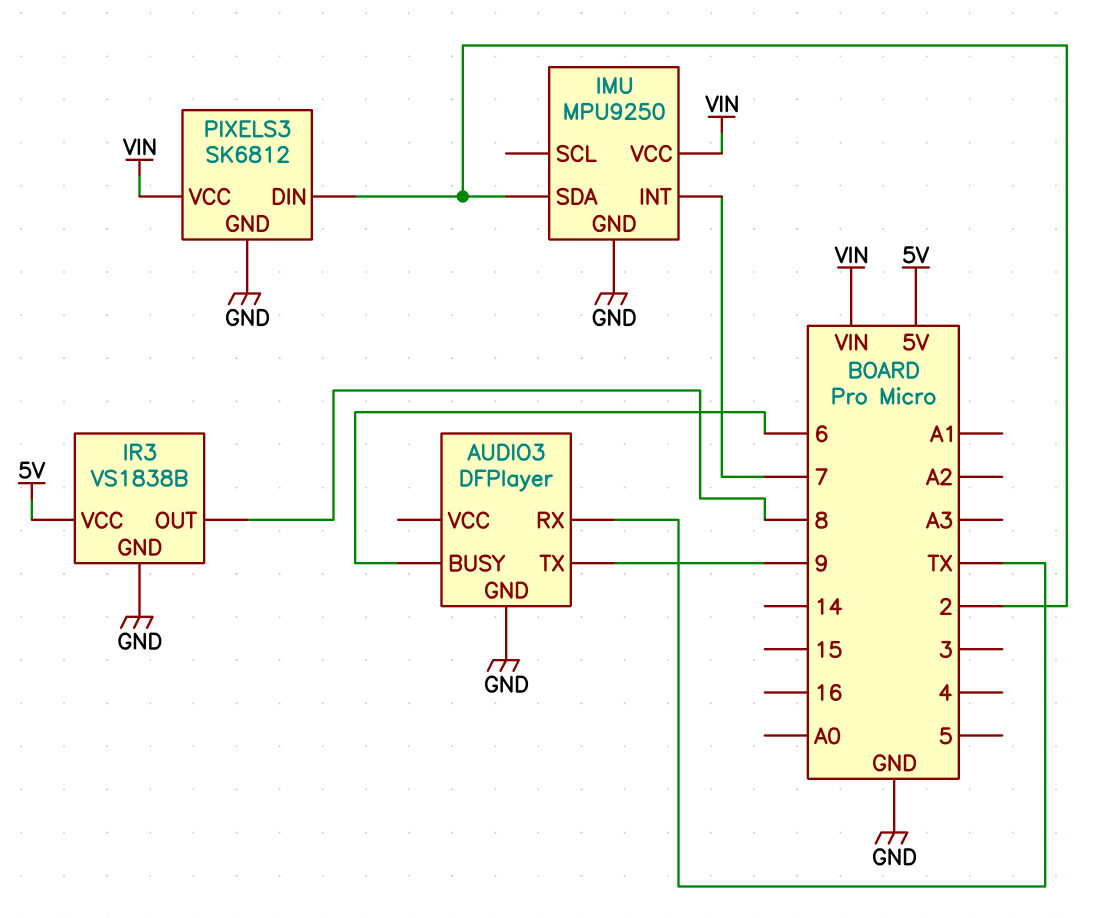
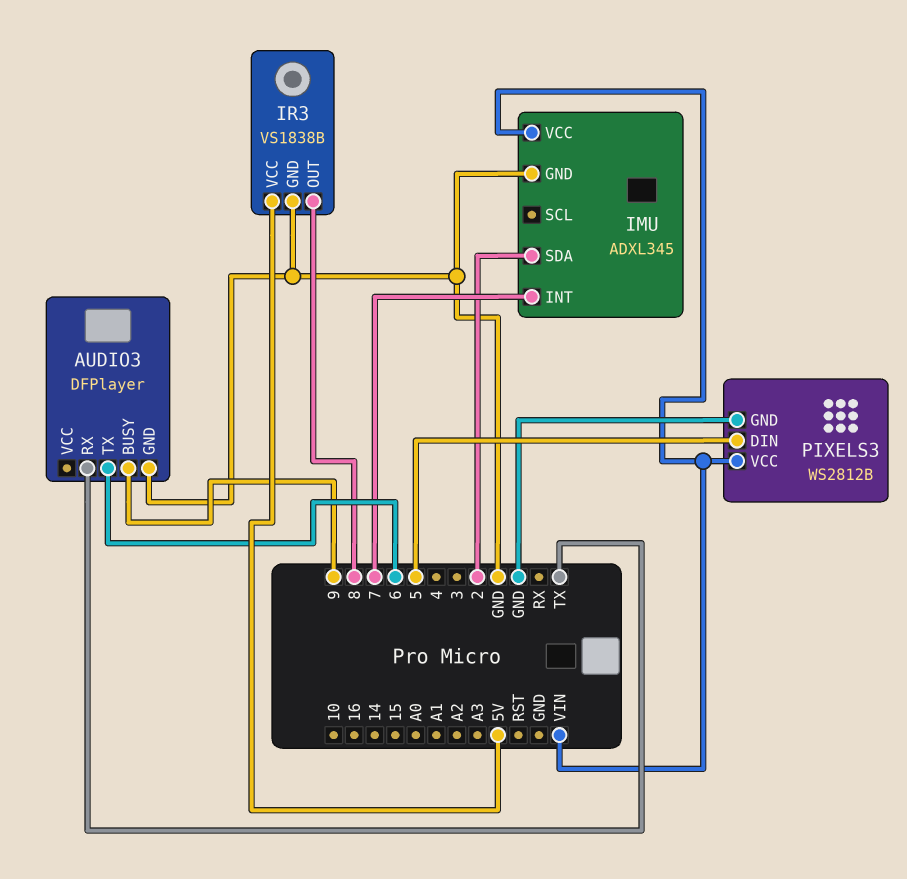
AUDIO3 pin BUSY: 6 -> 9
AUDIO3 pin TX: 9 -> 6
IMU: MPU9250 -> ADXL345
PIXELS3: SK6812 -> WS2812B
PIXELS3 pin DIN: 2 -> 5

